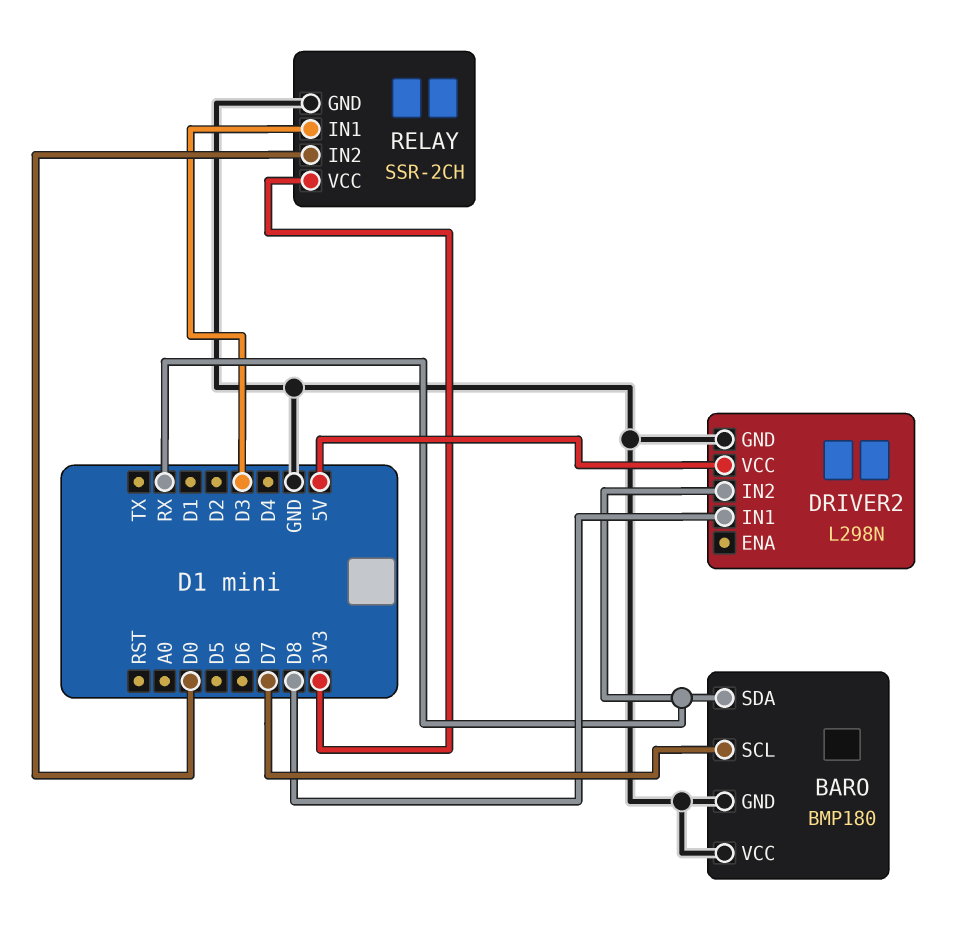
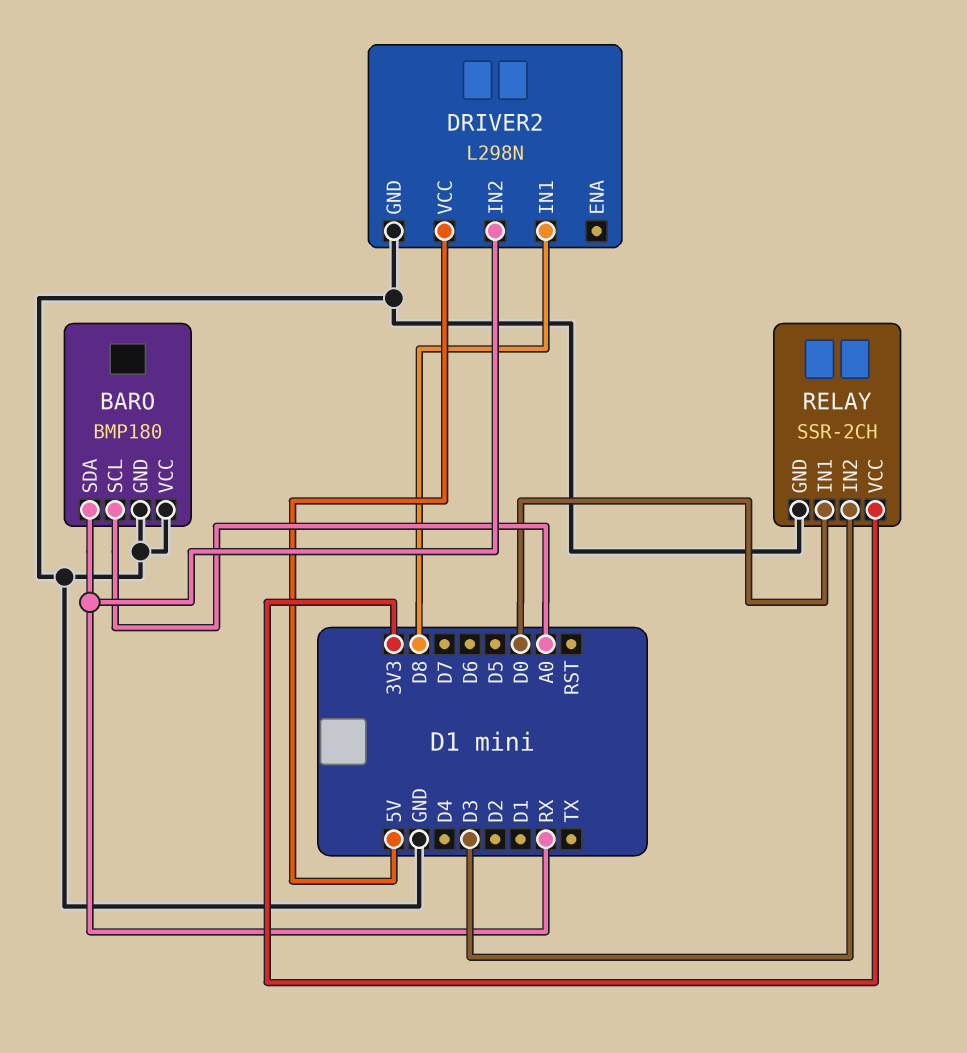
BARO pin SCL: D7 -> A0
RELAY pin IN1: D3 -> D0
RELAY pin IN2: D0 -> D3

